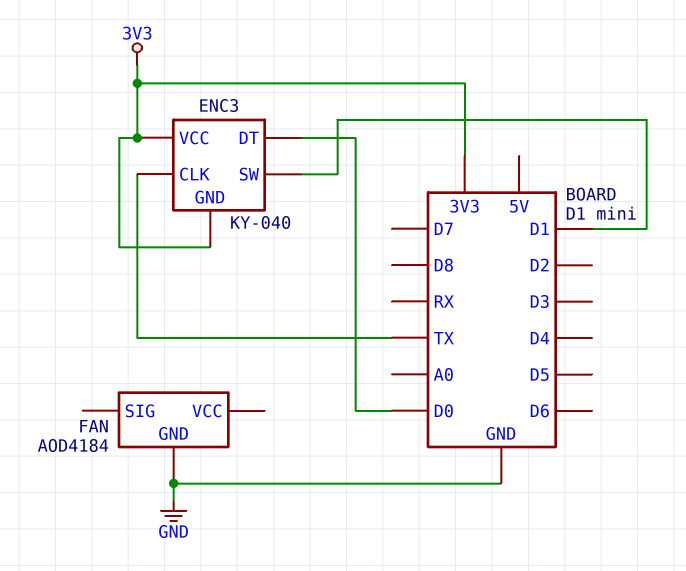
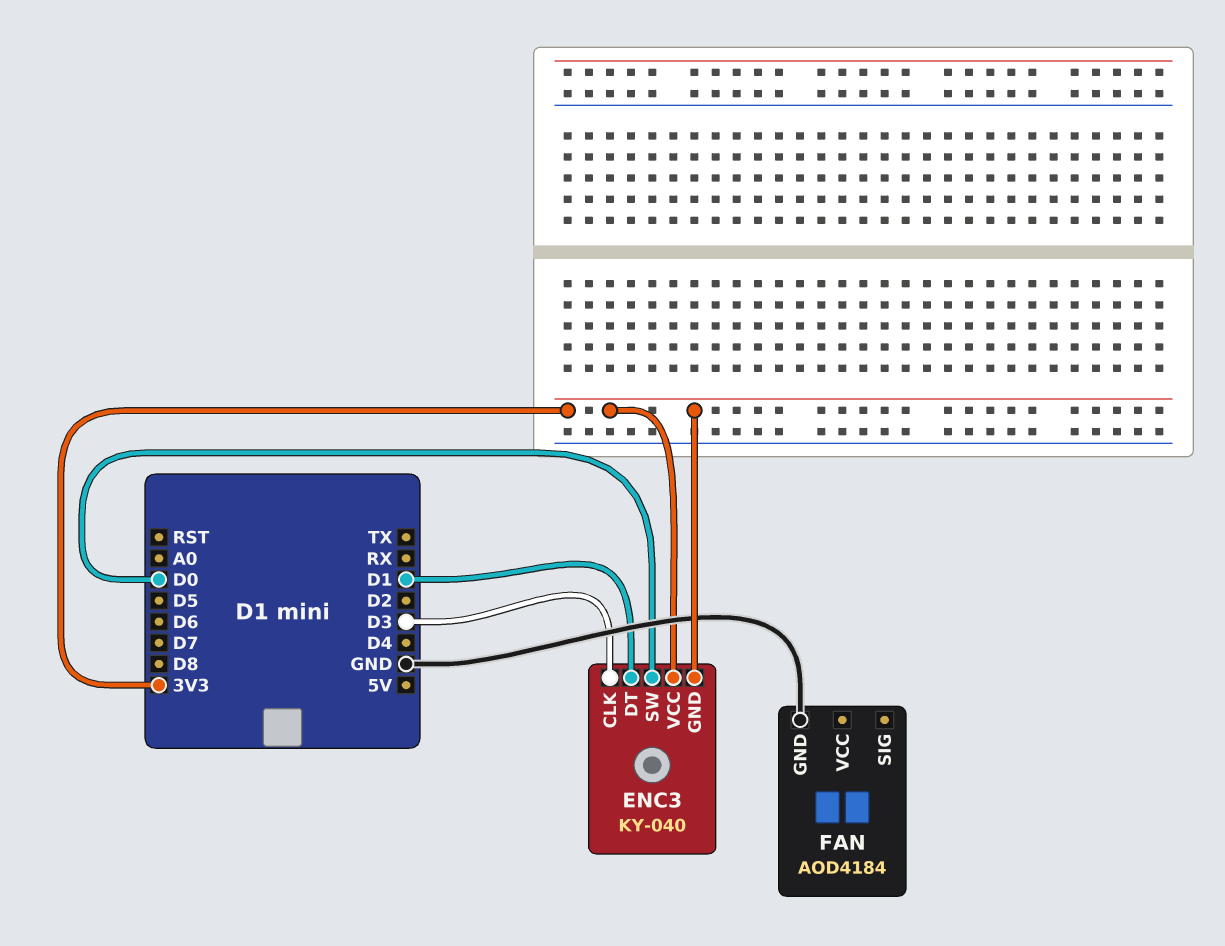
ENC3 pin CLK: TX -> D3
ENC3 pin DT: D0 -> D1
ENC3 pin SW: D1 -> D0

